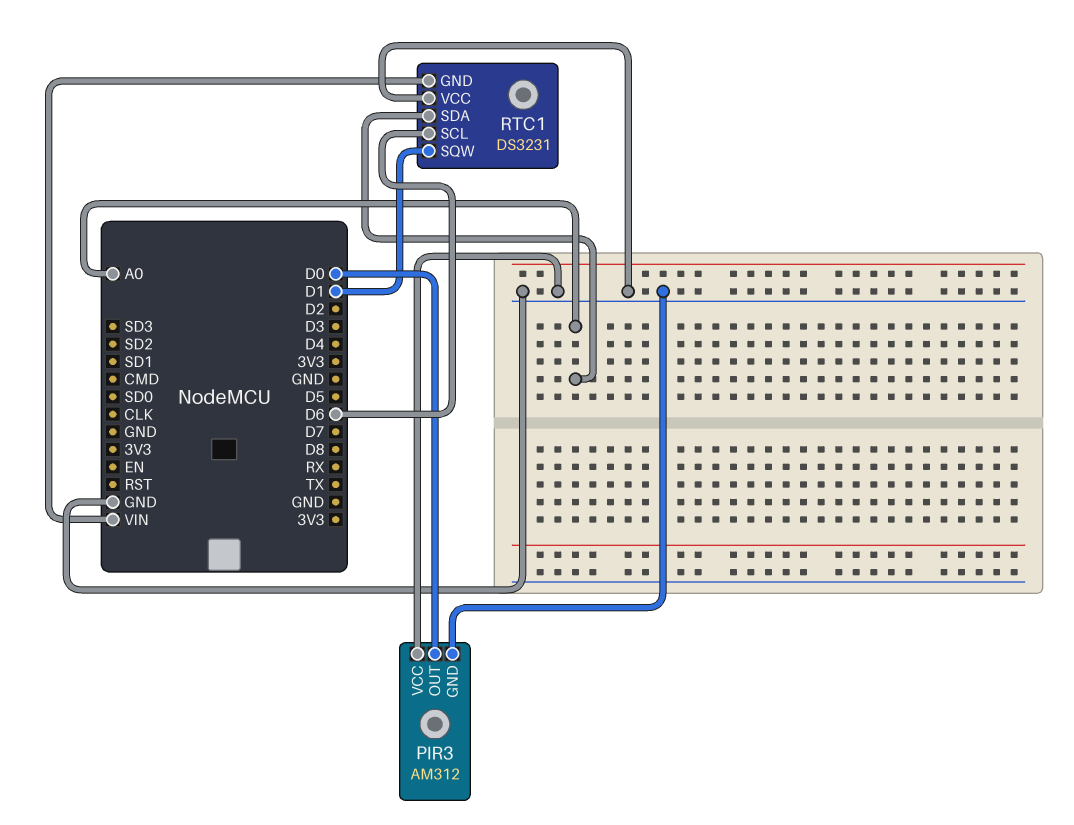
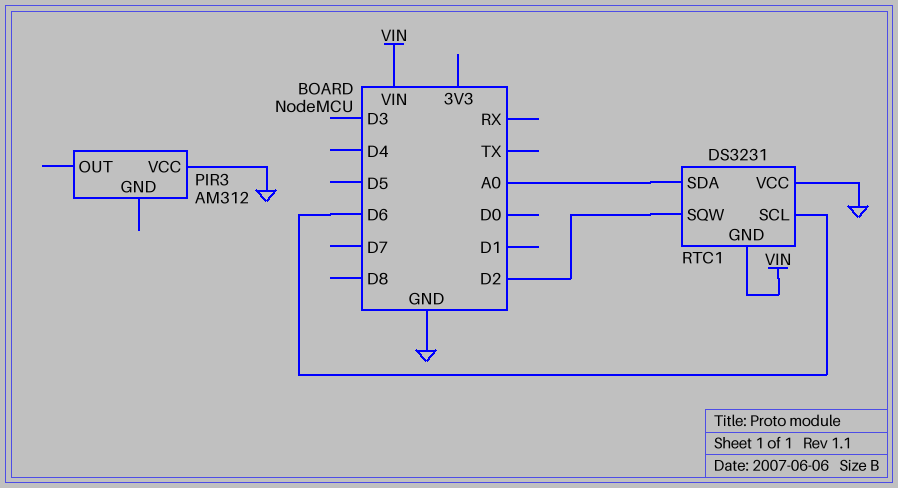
PIR3 pin GND: GND -> none
PIR3 pin OUT: D0 -> none
RTC1 pin SQW: D1 -> D2

